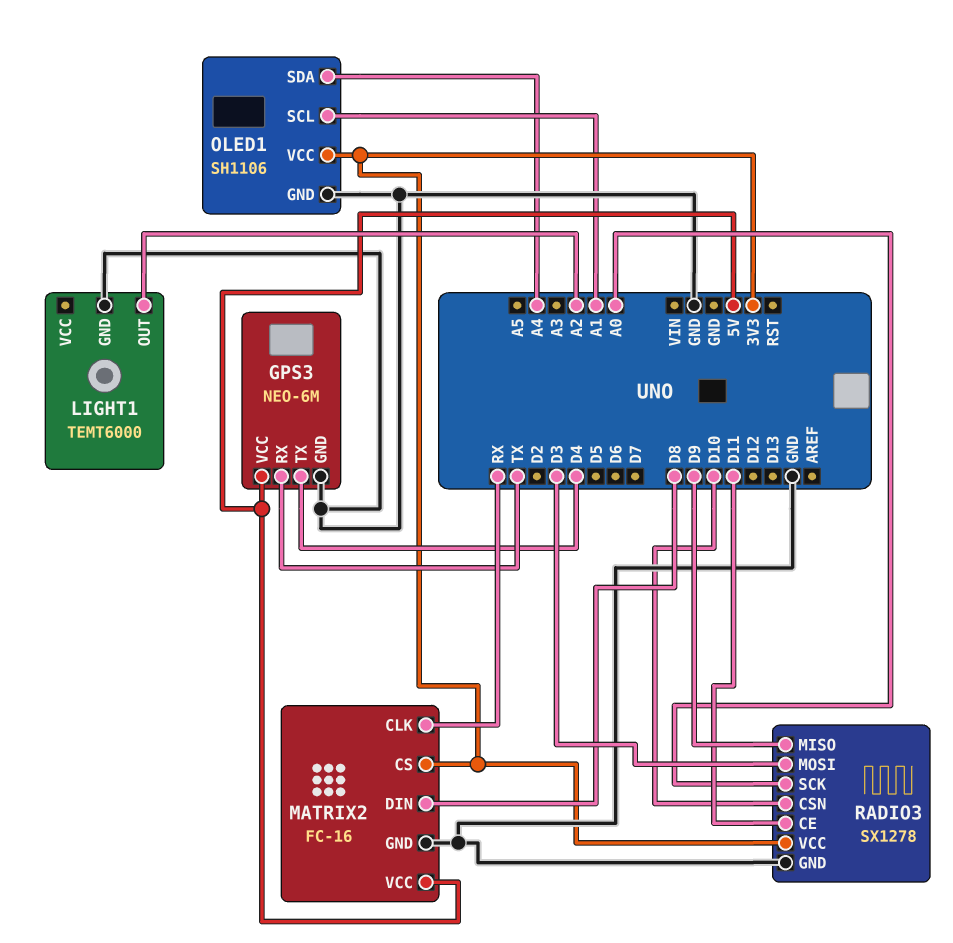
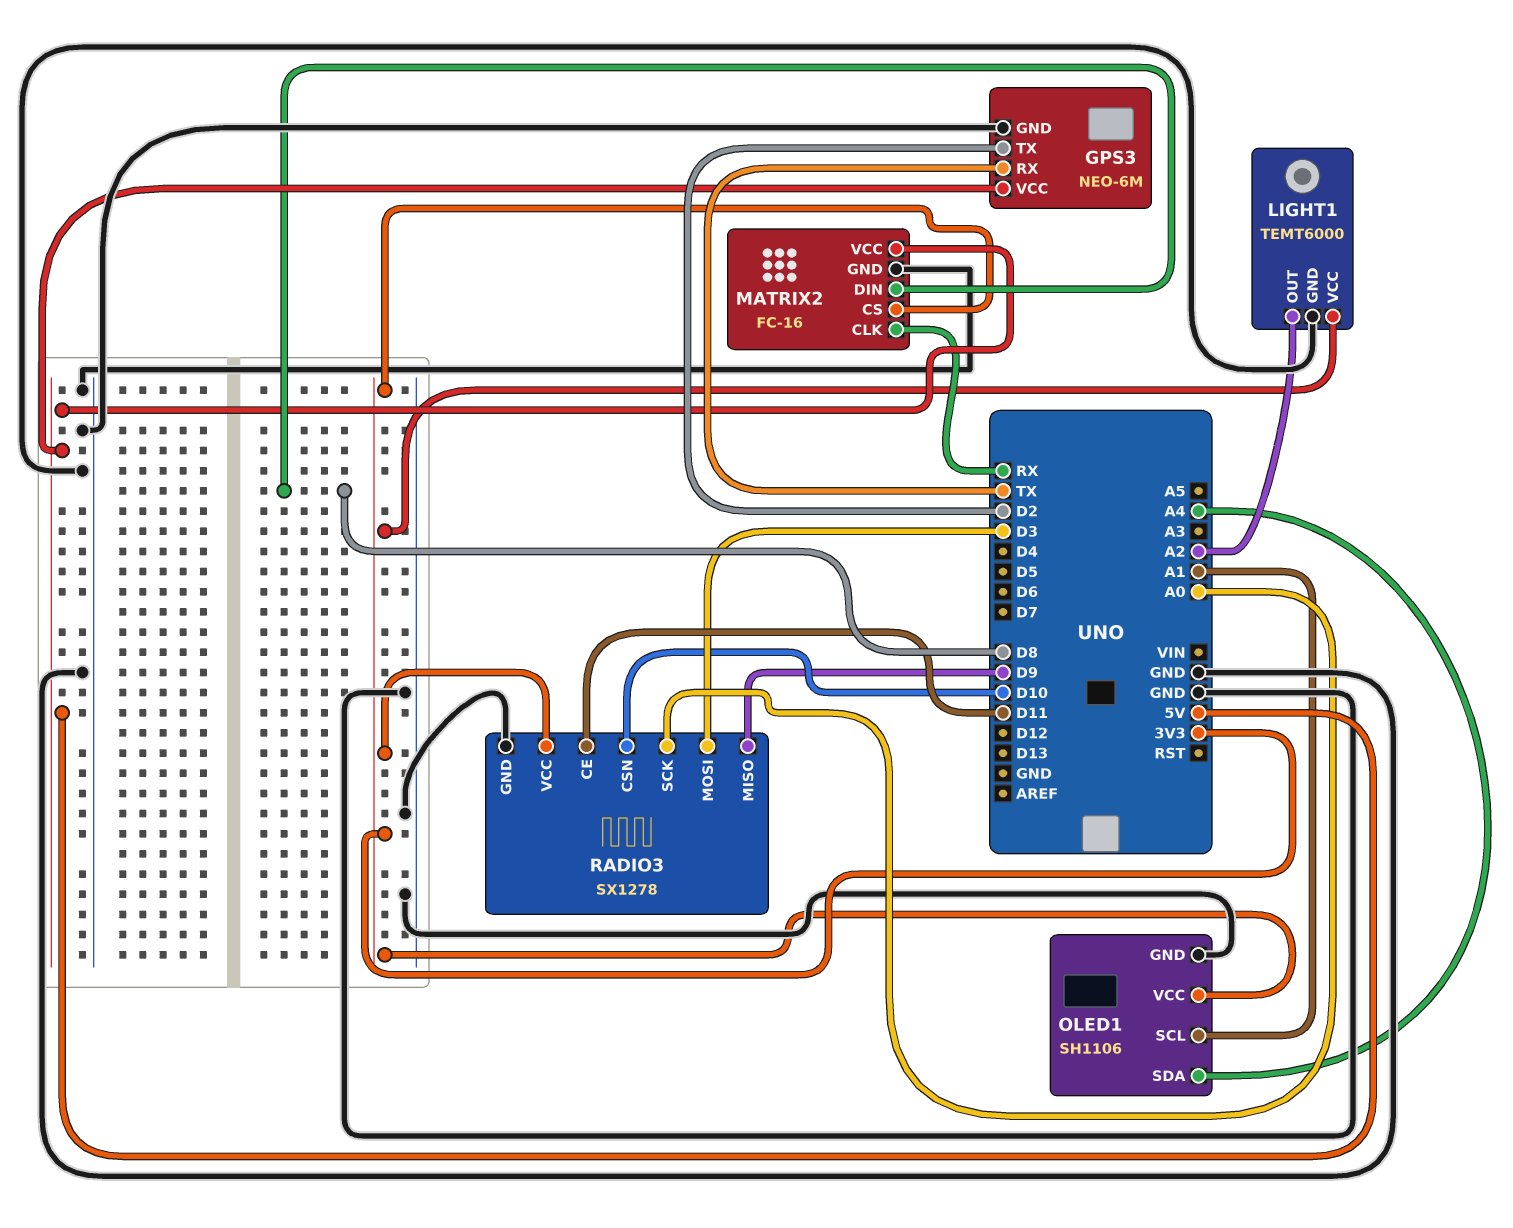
GPS3 pin TX: D4 -> D2
LIGHT1 pin VCC: none -> 3V3

